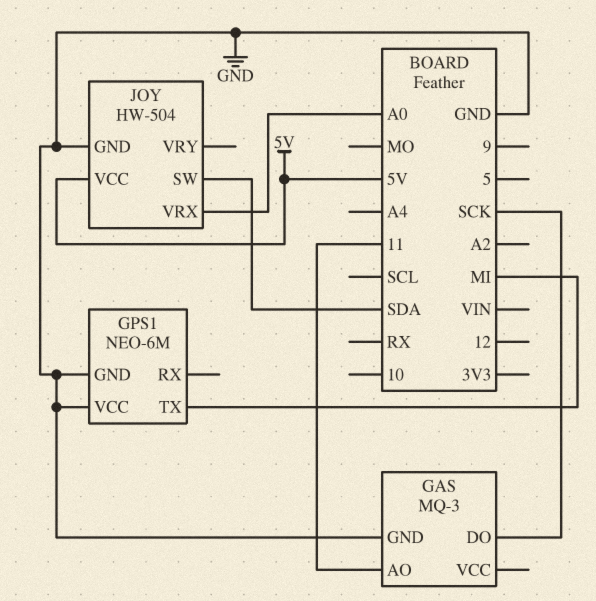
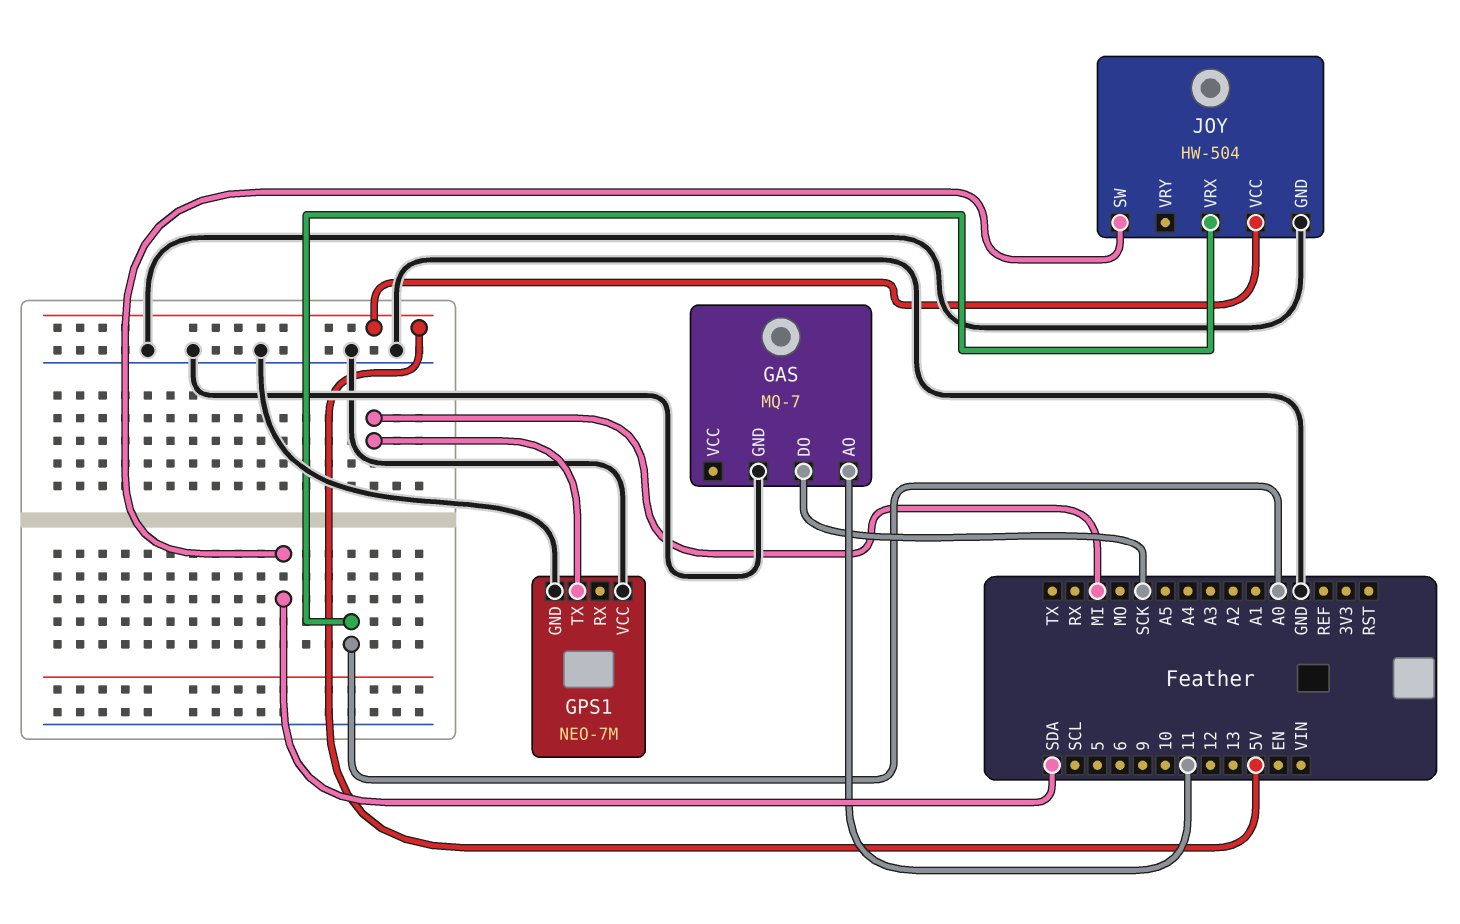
GAS: MQ-3 -> MQ-7
GPS1: NEO-6M -> NEO-7M

